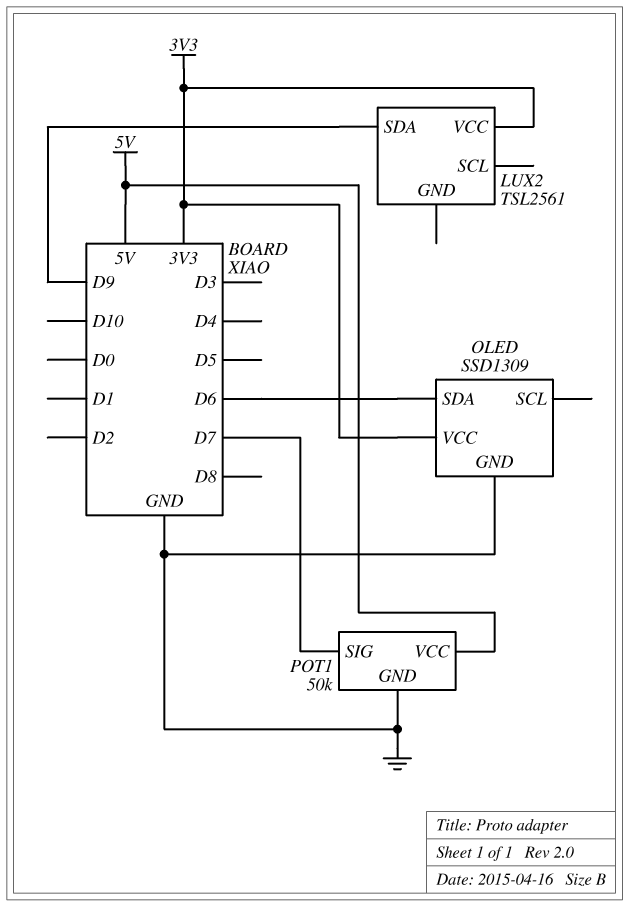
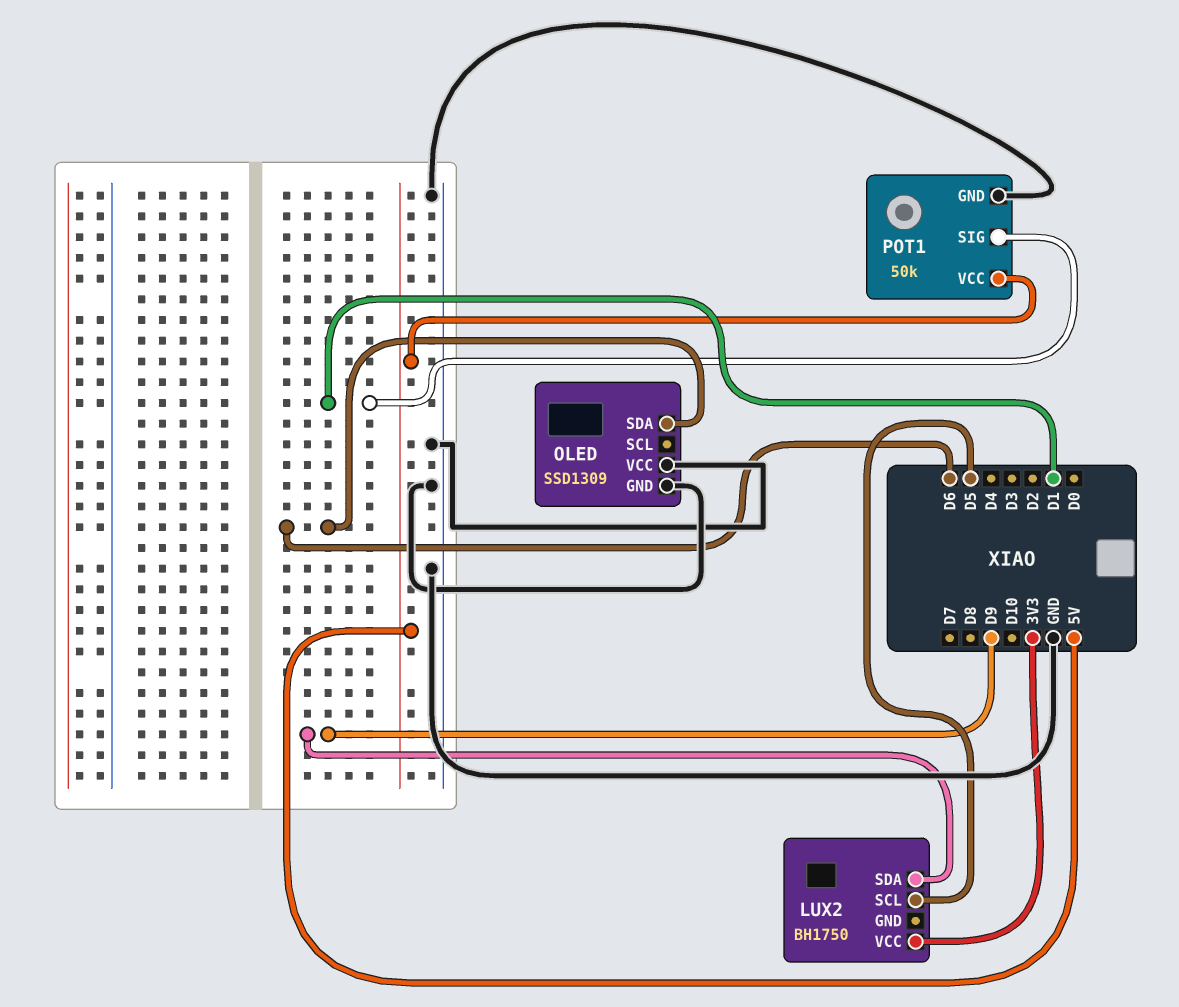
LUX2: TSL2561 -> BH1750
LUX2 pin SCL: none -> D5
OLED pin VCC: 3V3 -> GND
POT1 pin SIG: D7 -> D1

